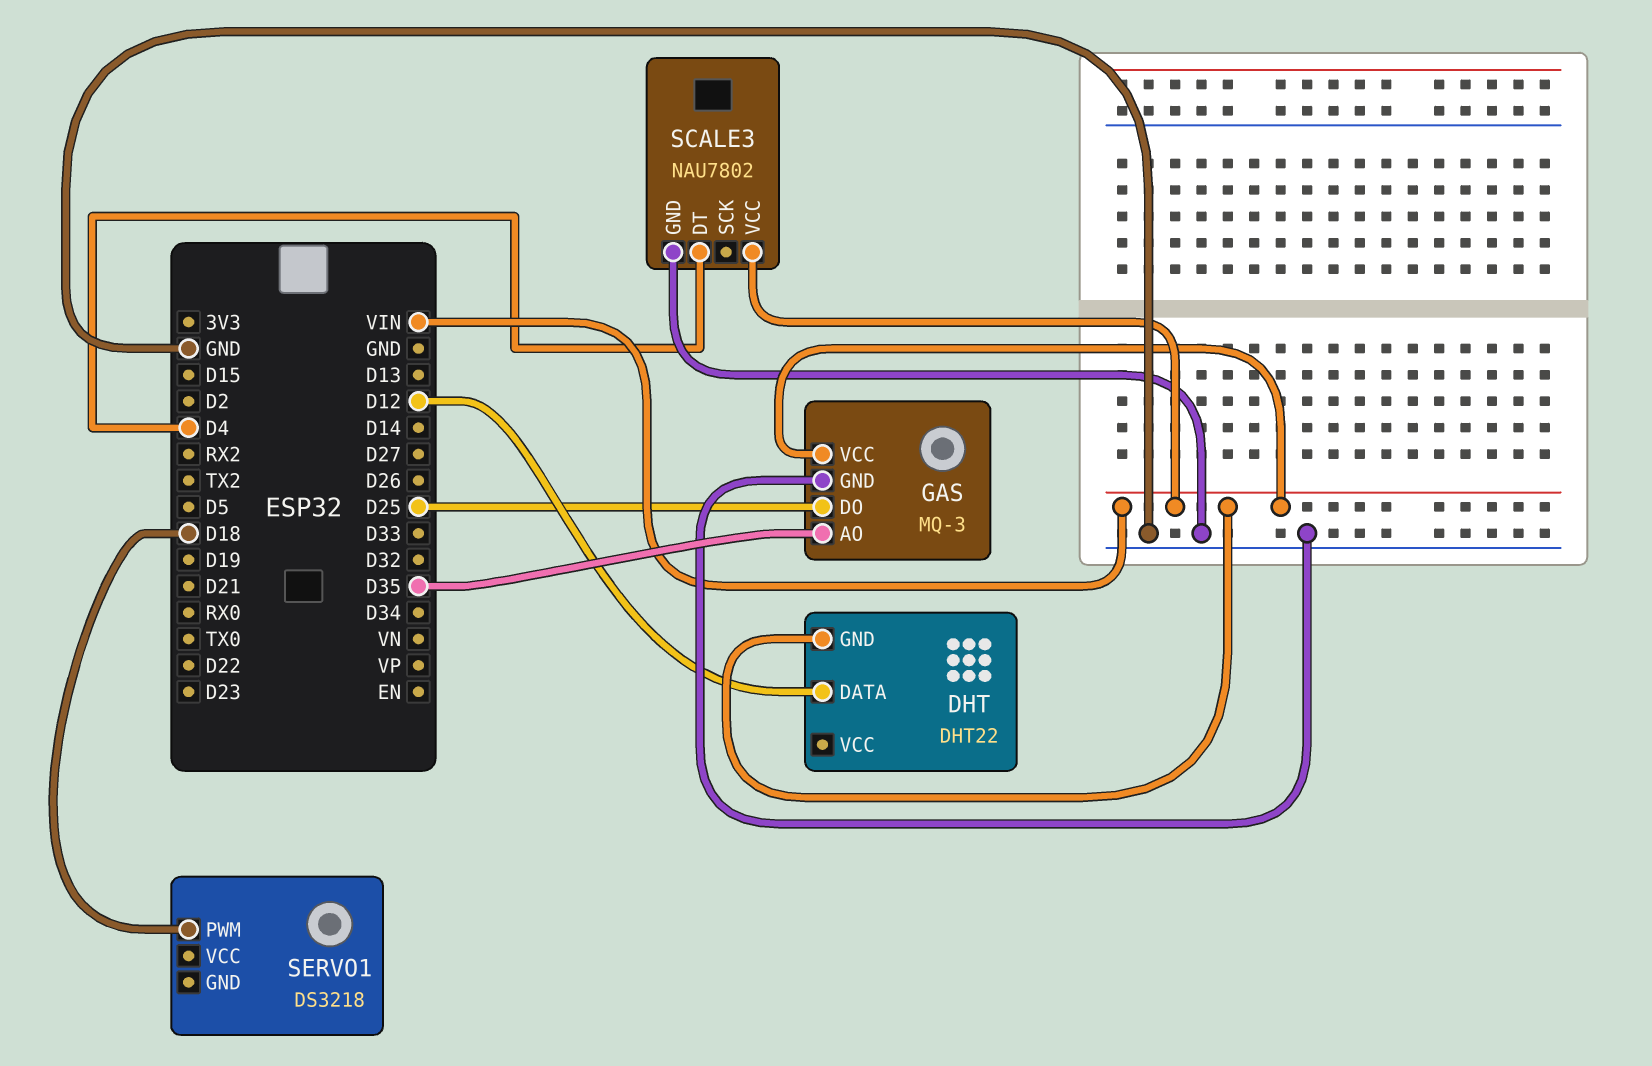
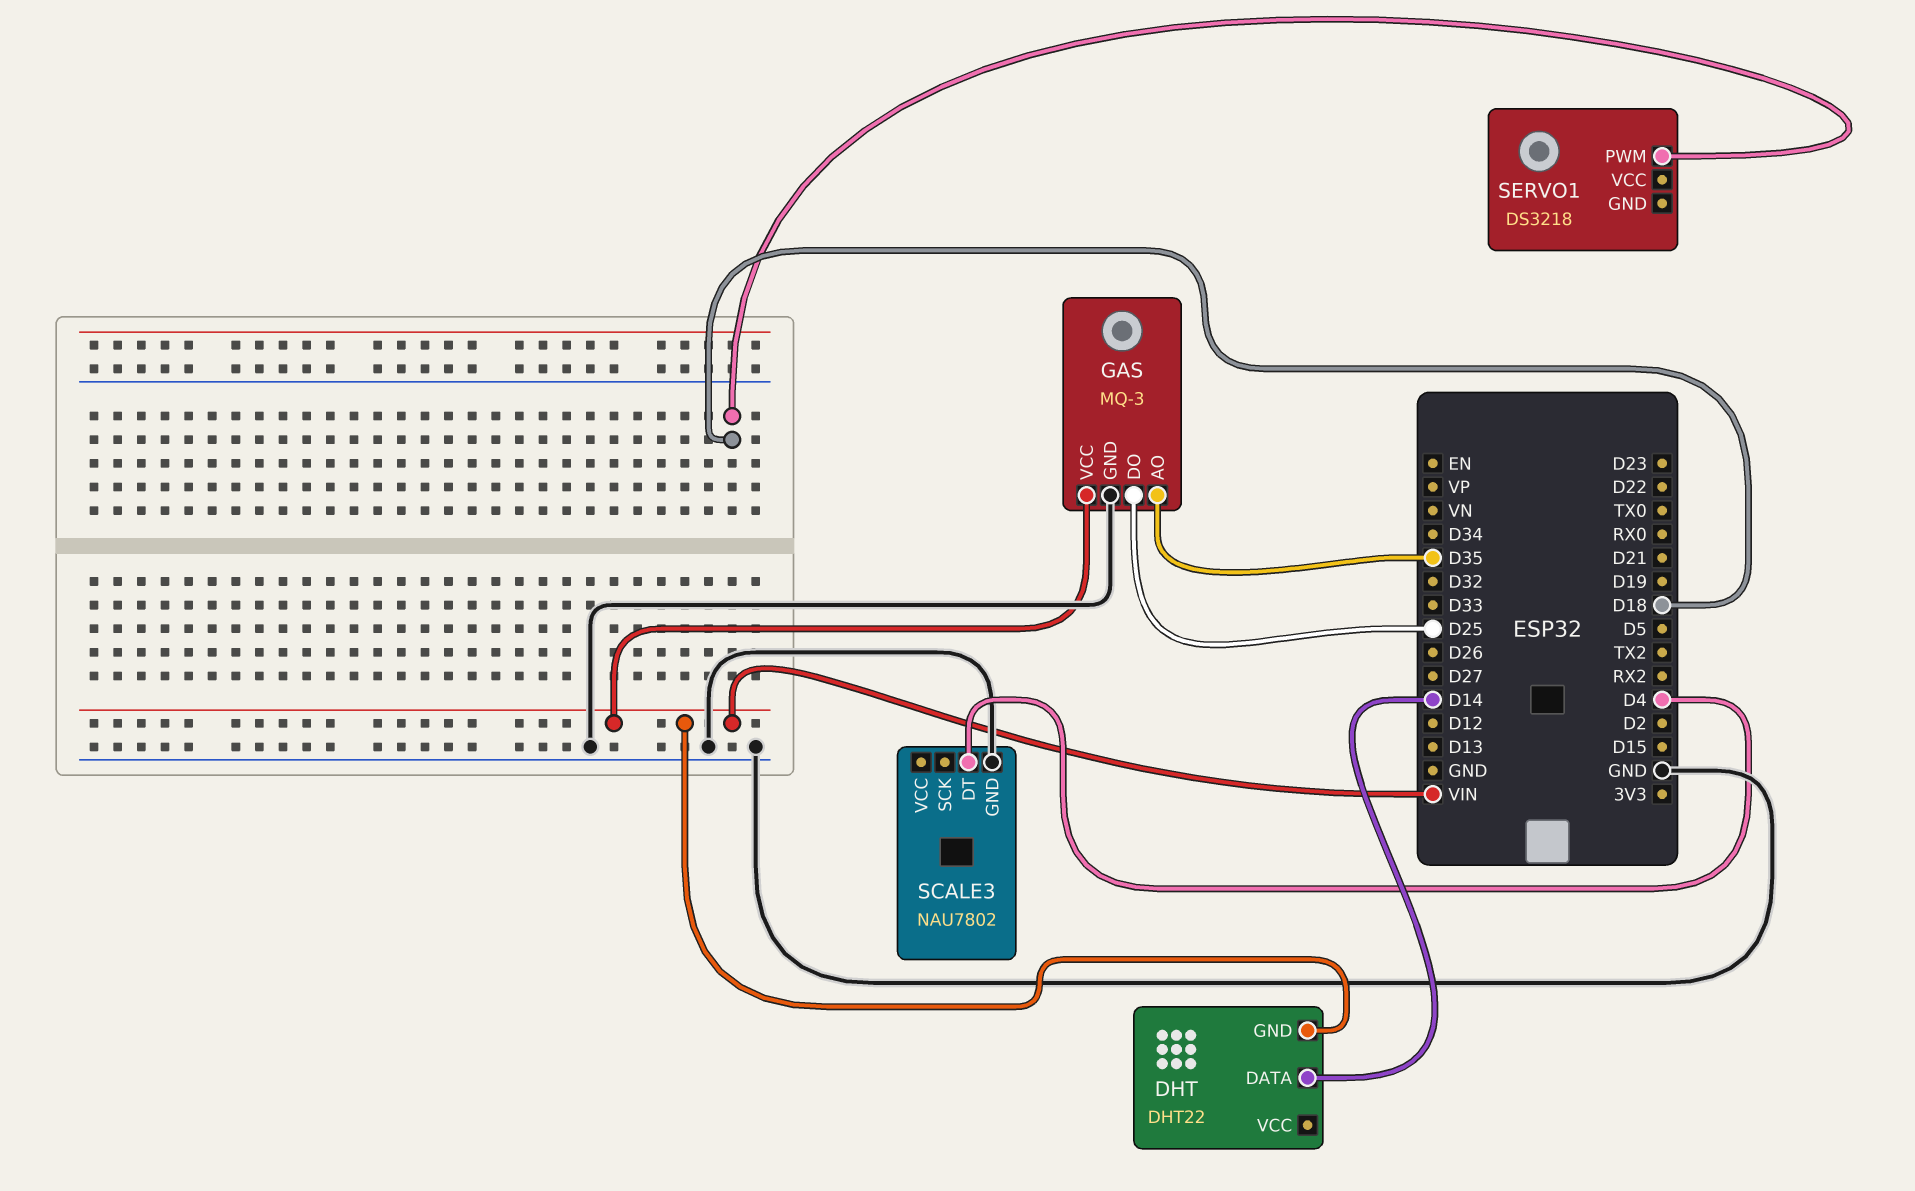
DHT pin DATA: D12 -> D14
SCALE3 pin VCC: VIN -> none

